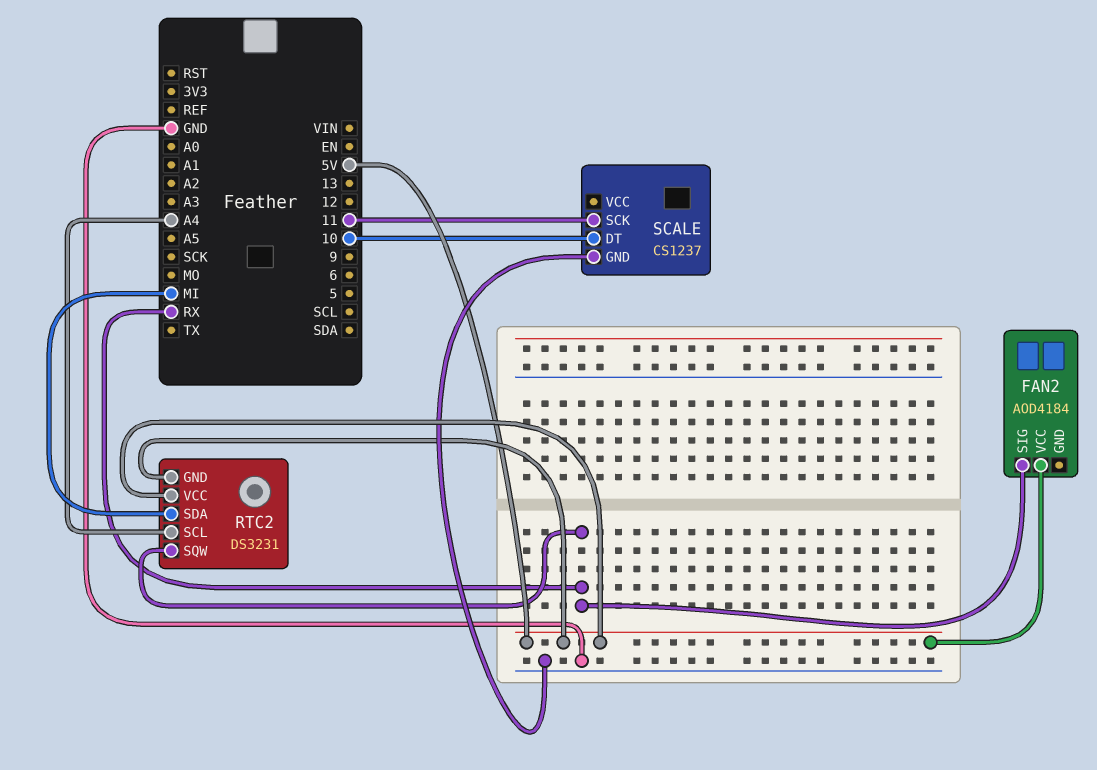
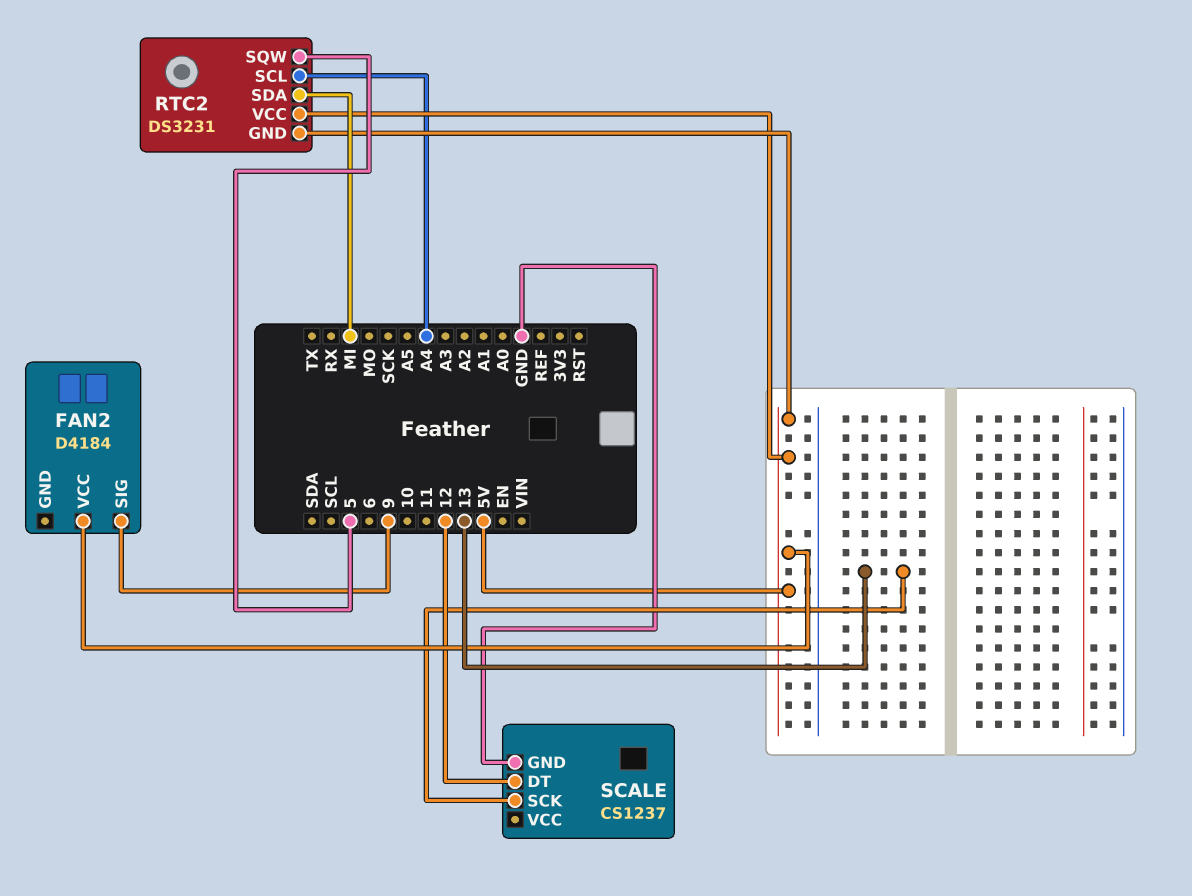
FAN2: AOD4184 -> D4184
FAN2 pin SIG: RX -> 9
RTC2 pin SQW: RX -> 5
SCALE pin DT: 10 -> 12
SCALE pin SCK: 11 -> 13

